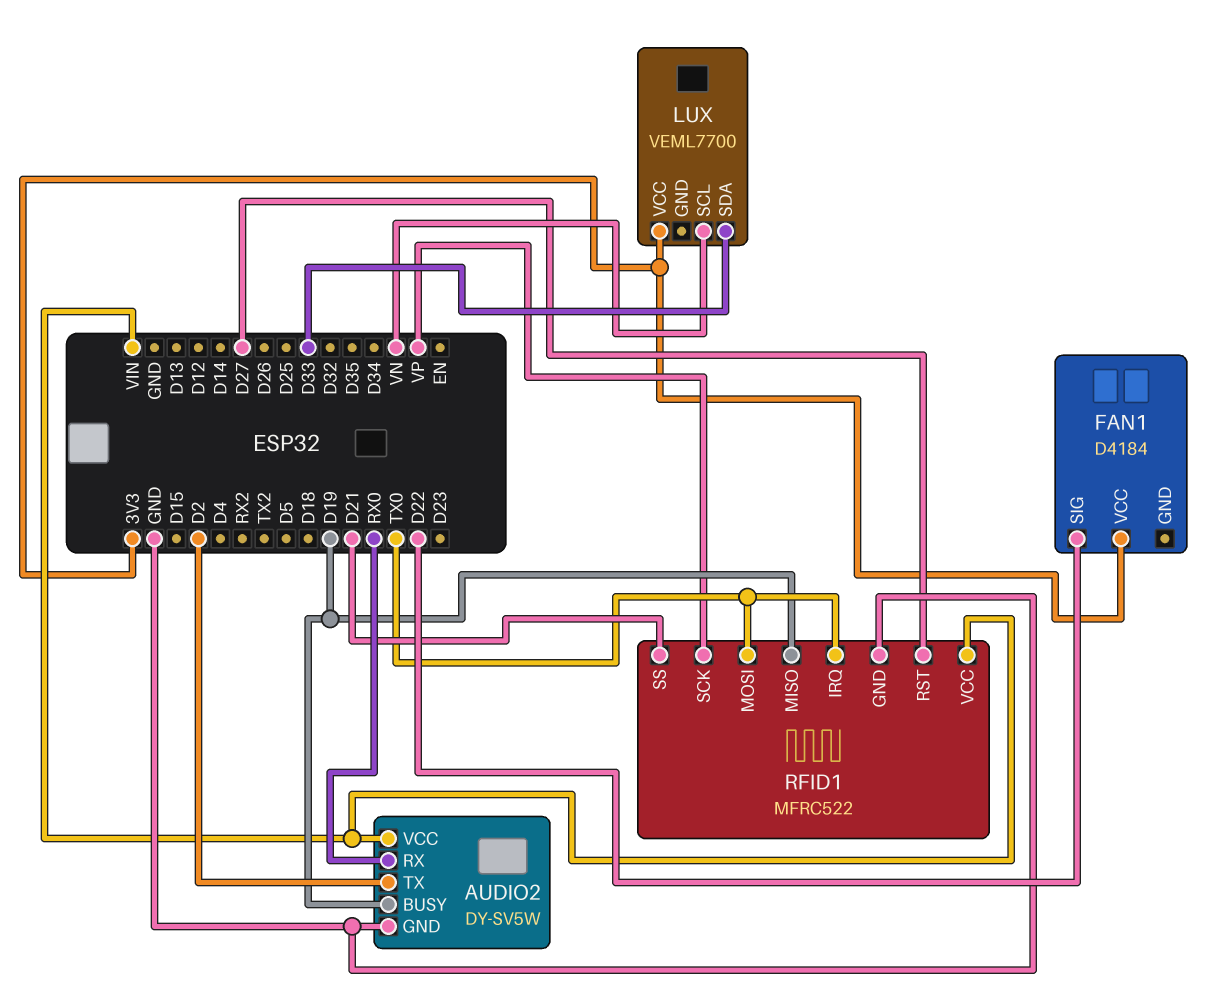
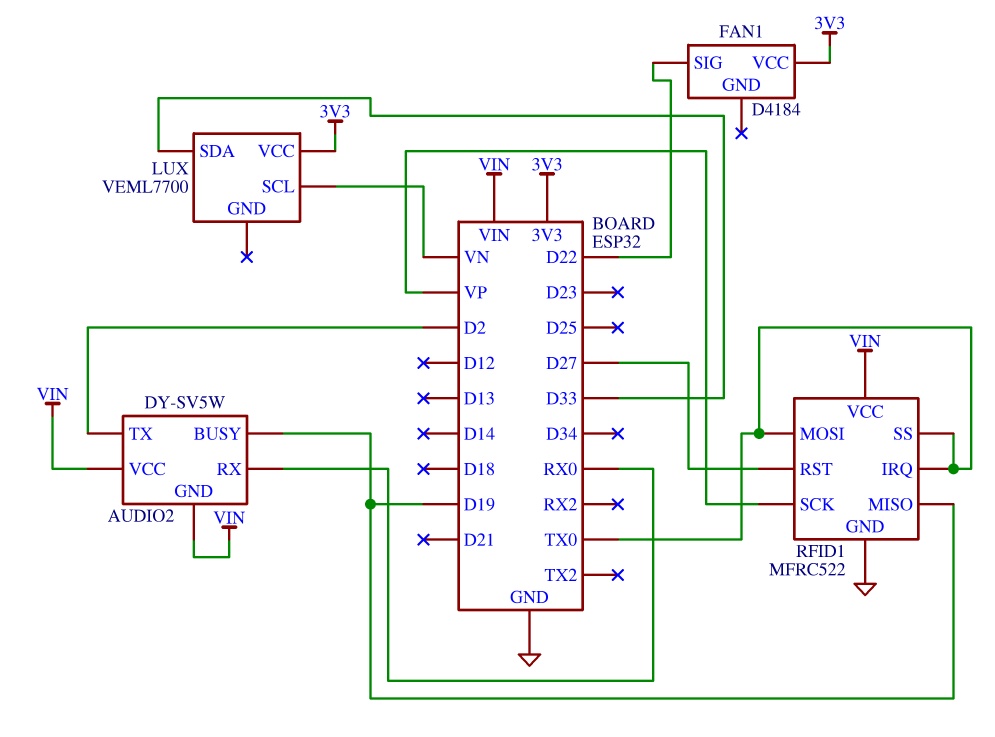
AUDIO2 pin GND: GND -> VIN
RFID1 pin SS: D21 -> TX0

